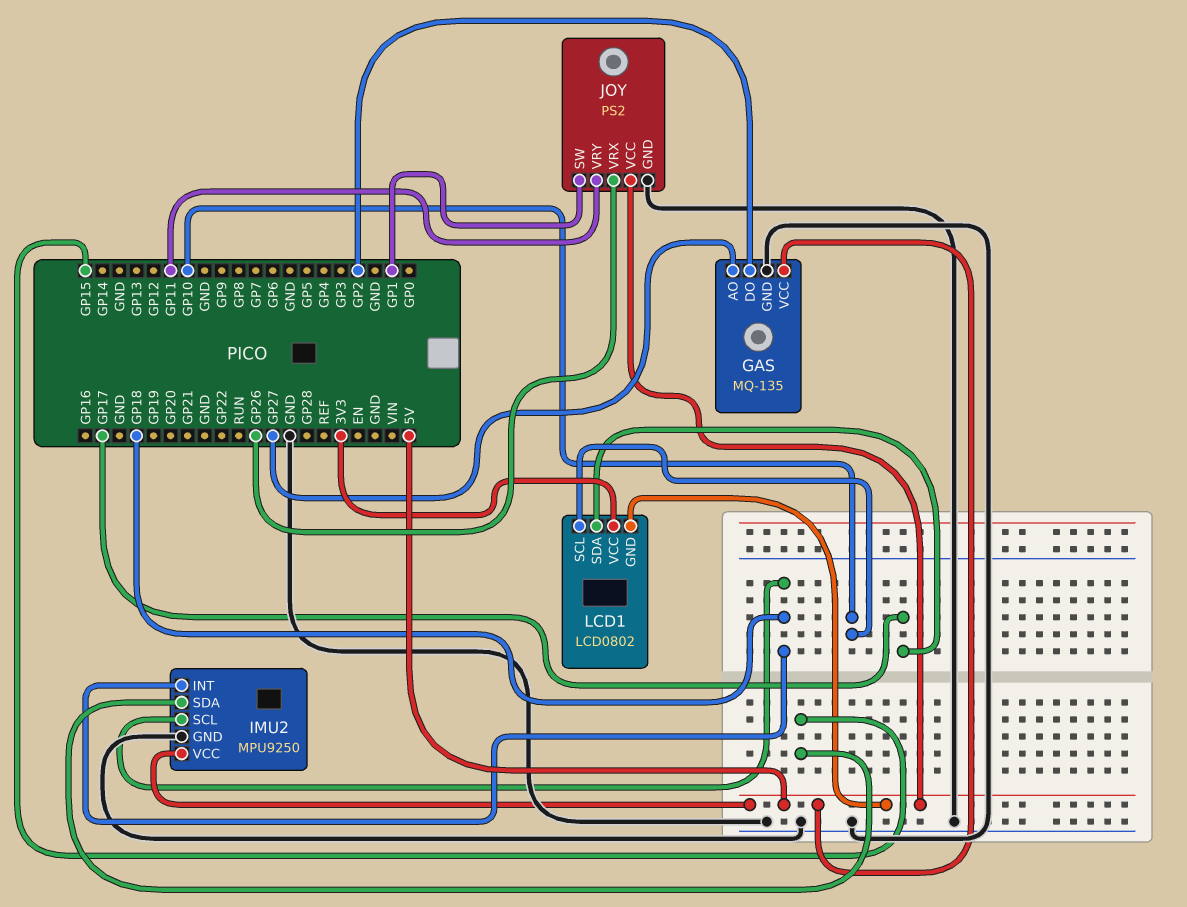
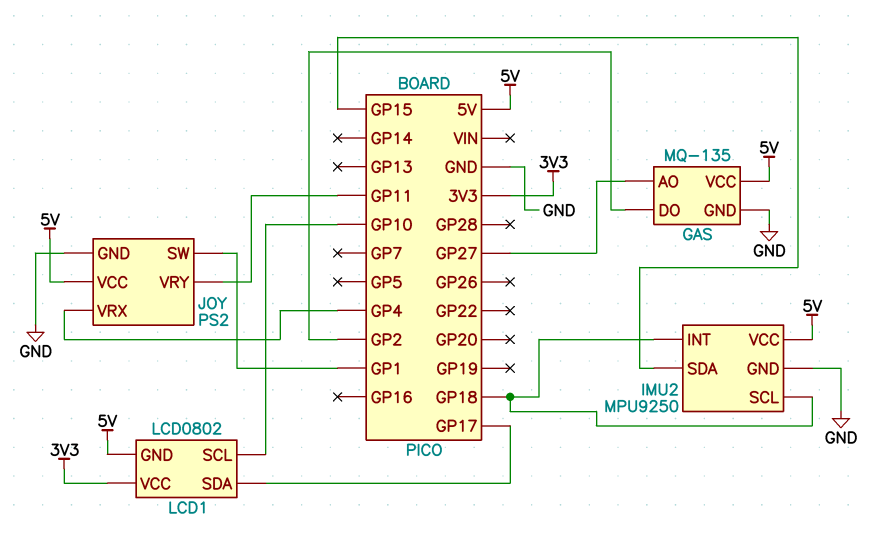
JOY pin VRX: GP26 -> GP4

